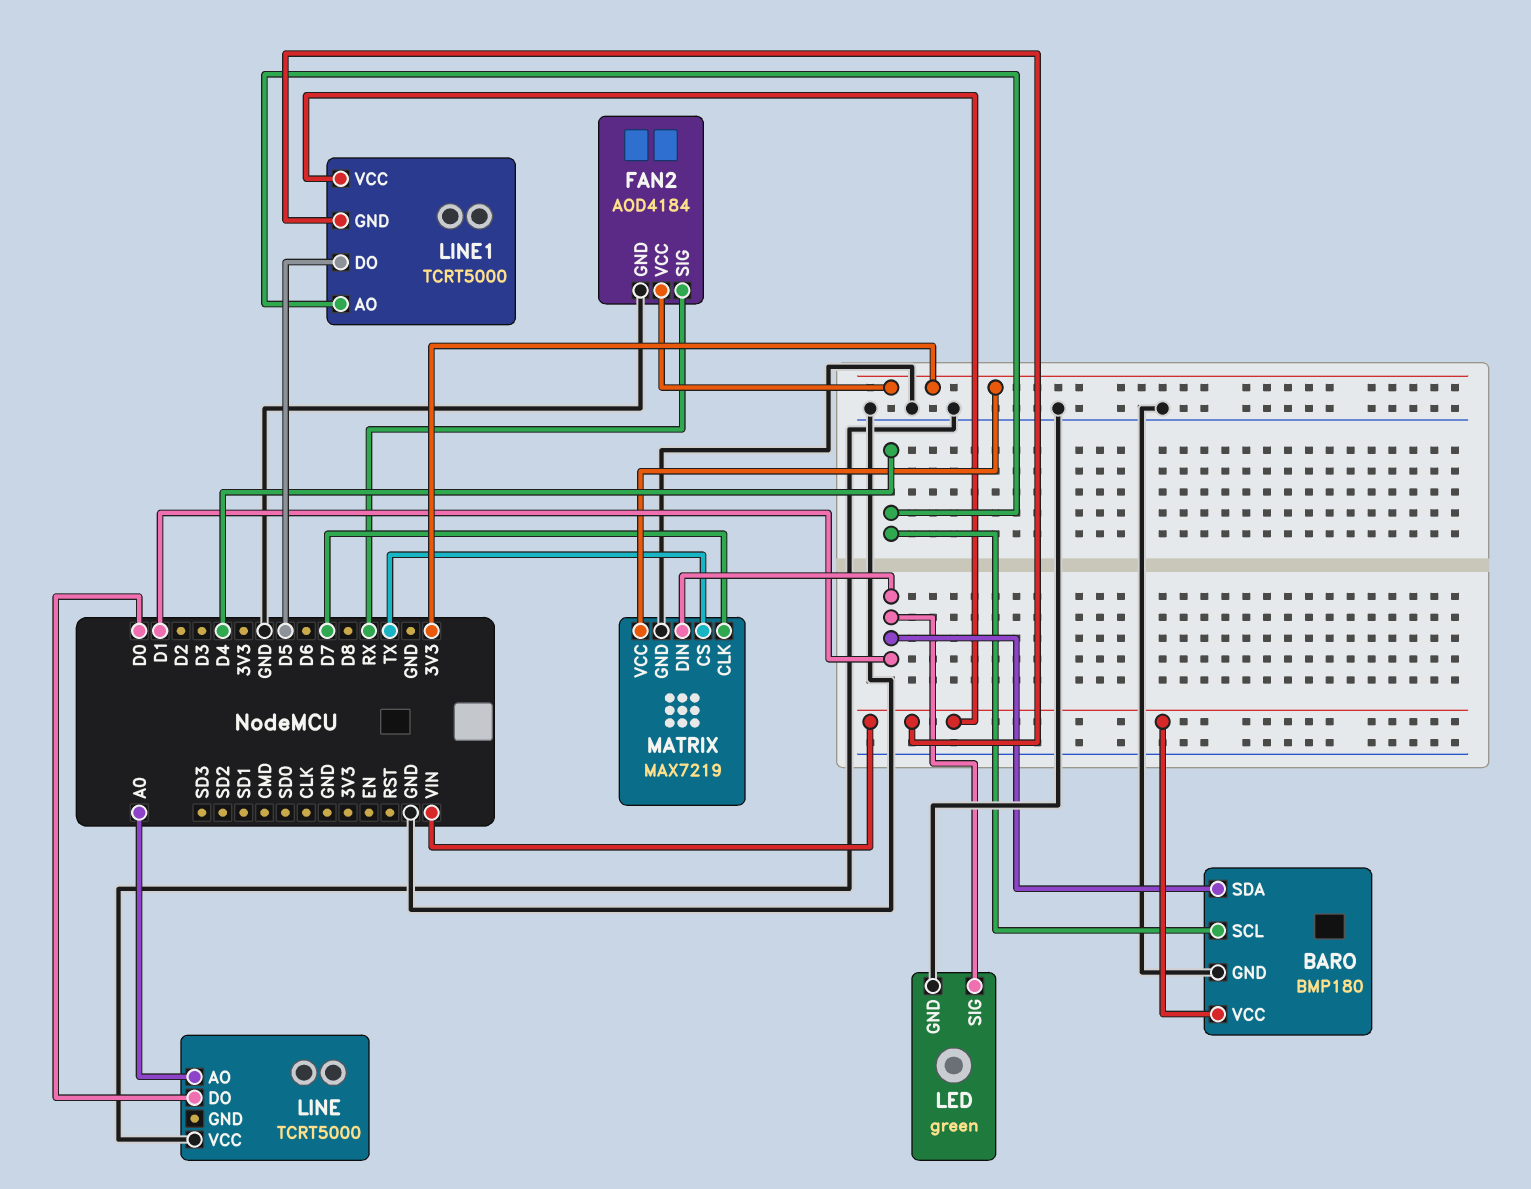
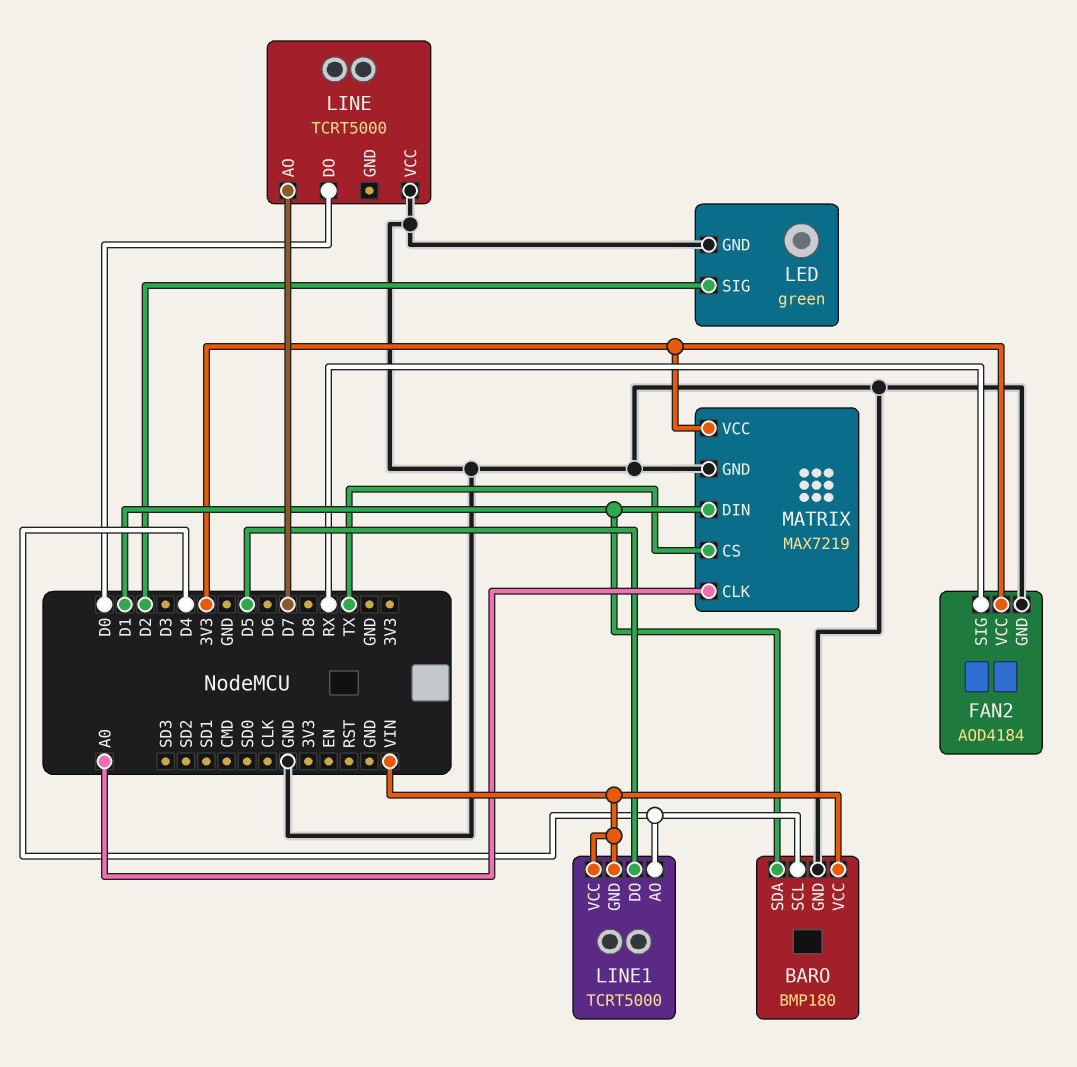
LED pin SIG: D1 -> D2
LINE pin AO: A0 -> D7
MATRIX pin CLK: D7 -> A0

